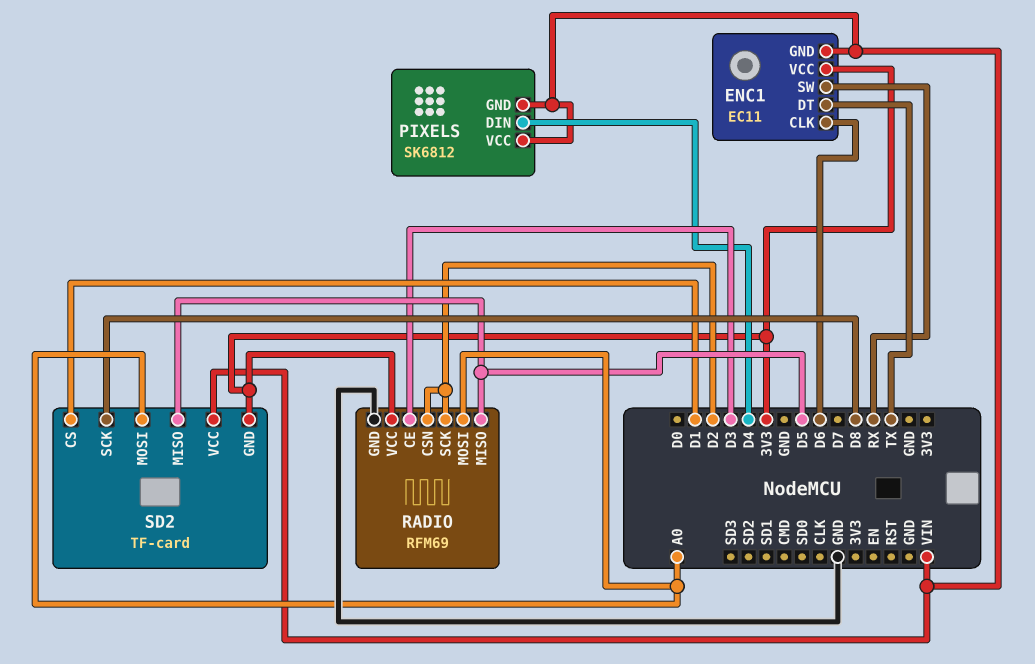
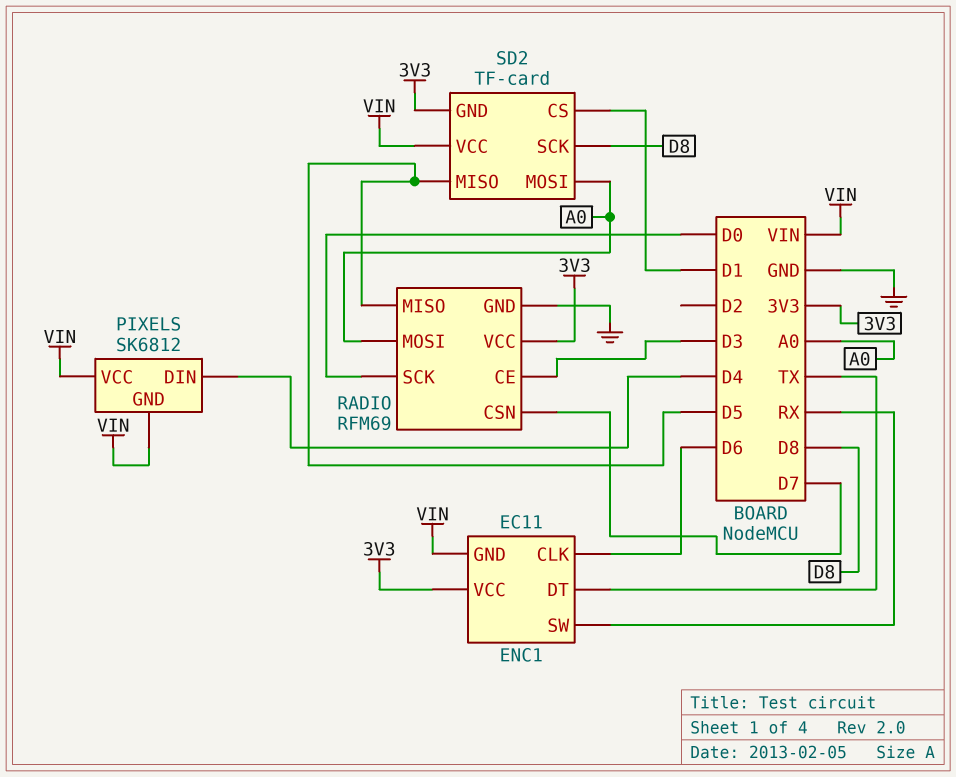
RADIO pin CSN: D2 -> D7
RADIO pin SCK: D2 -> D0

